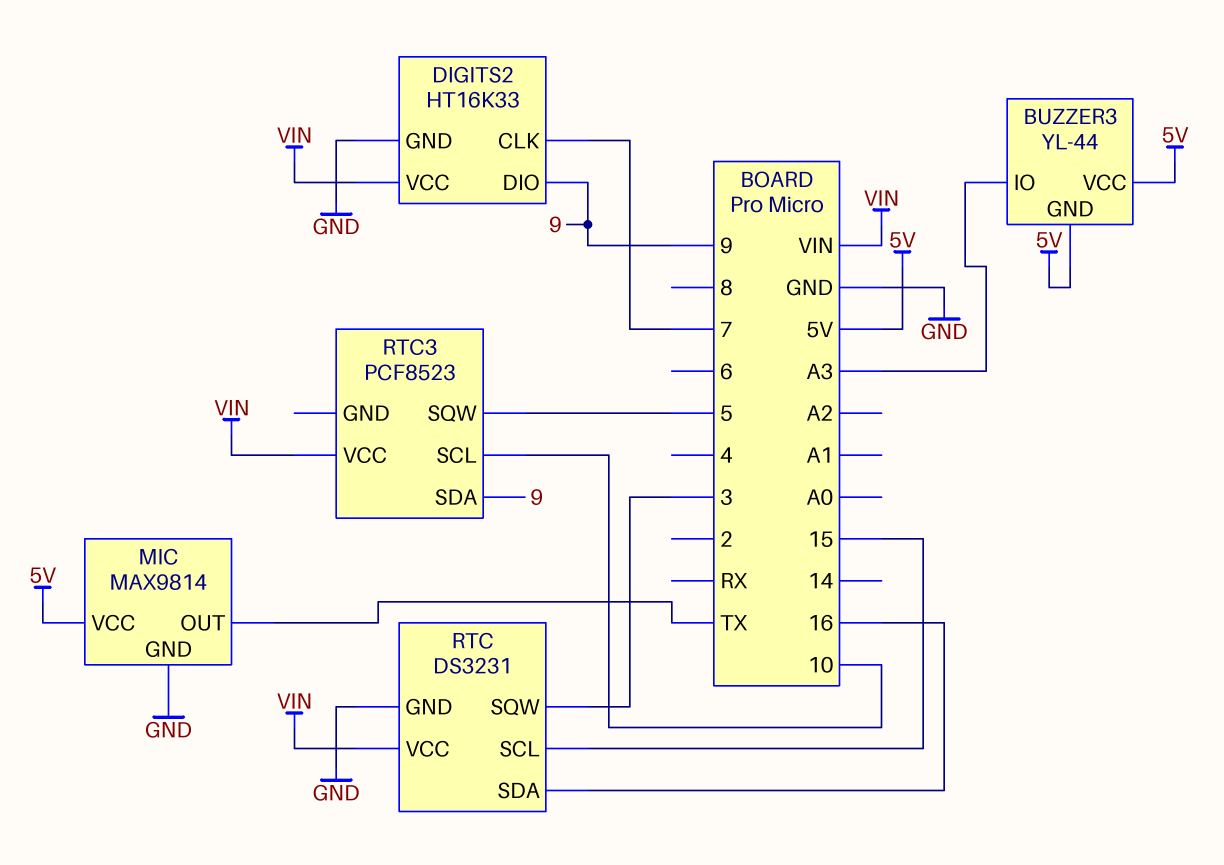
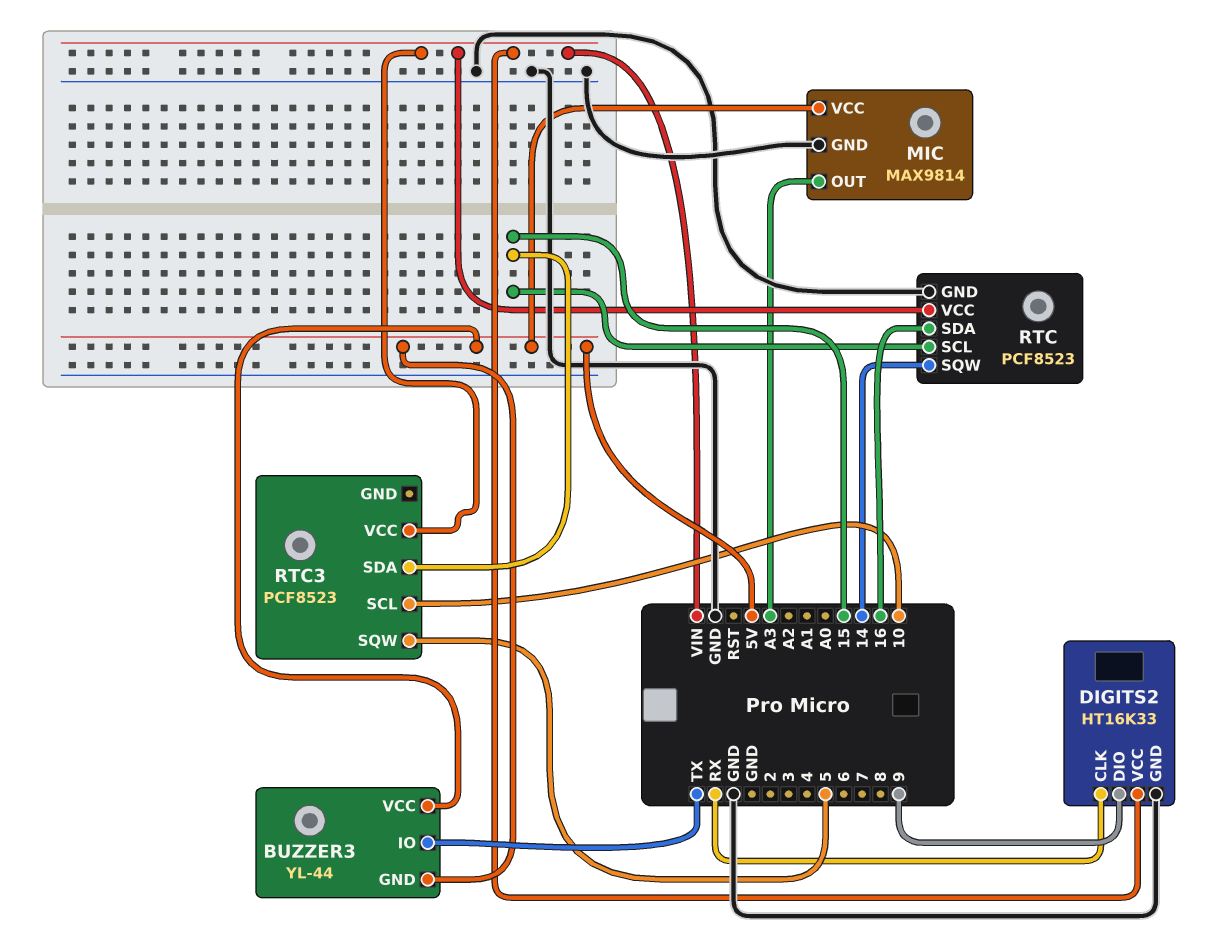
BUZZER3 pin IO: A3 -> TX
DIGITS2 pin CLK: 7 -> RX
MIC pin OUT: TX -> A3
RTC: DS3231 -> PCF8523
RTC pin SQW: 3 -> 14
RTC3 pin SDA: 9 -> 15

